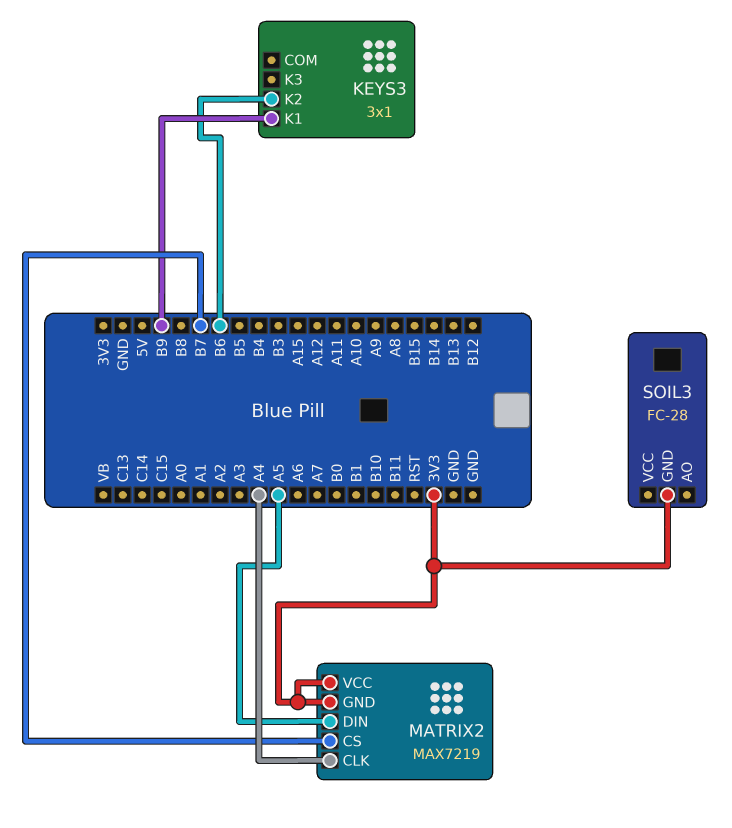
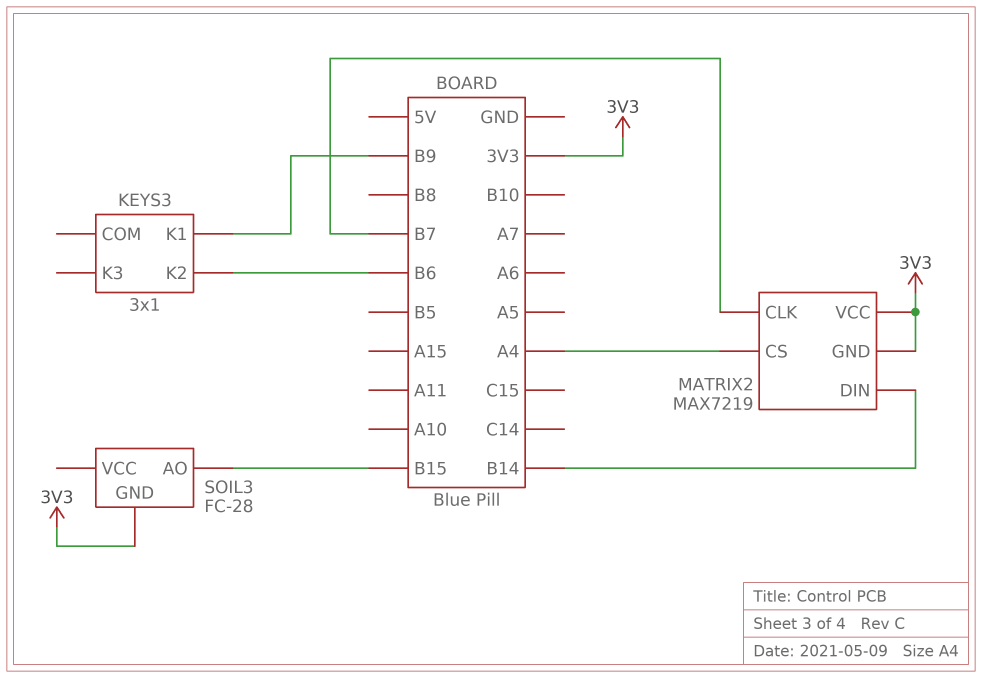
MATRIX2 pin CLK: A4 -> B7
MATRIX2 pin CS: B7 -> A4
MATRIX2 pin DIN: A5 -> B14
SOIL3 pin AO: none -> B15

